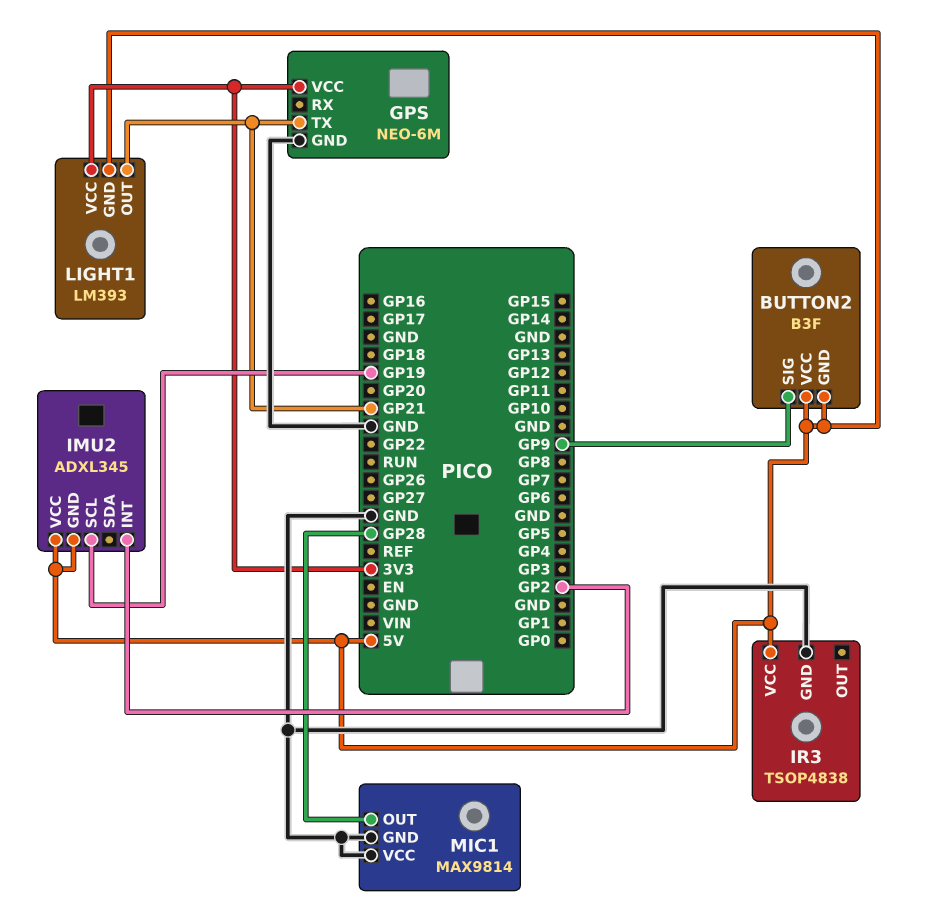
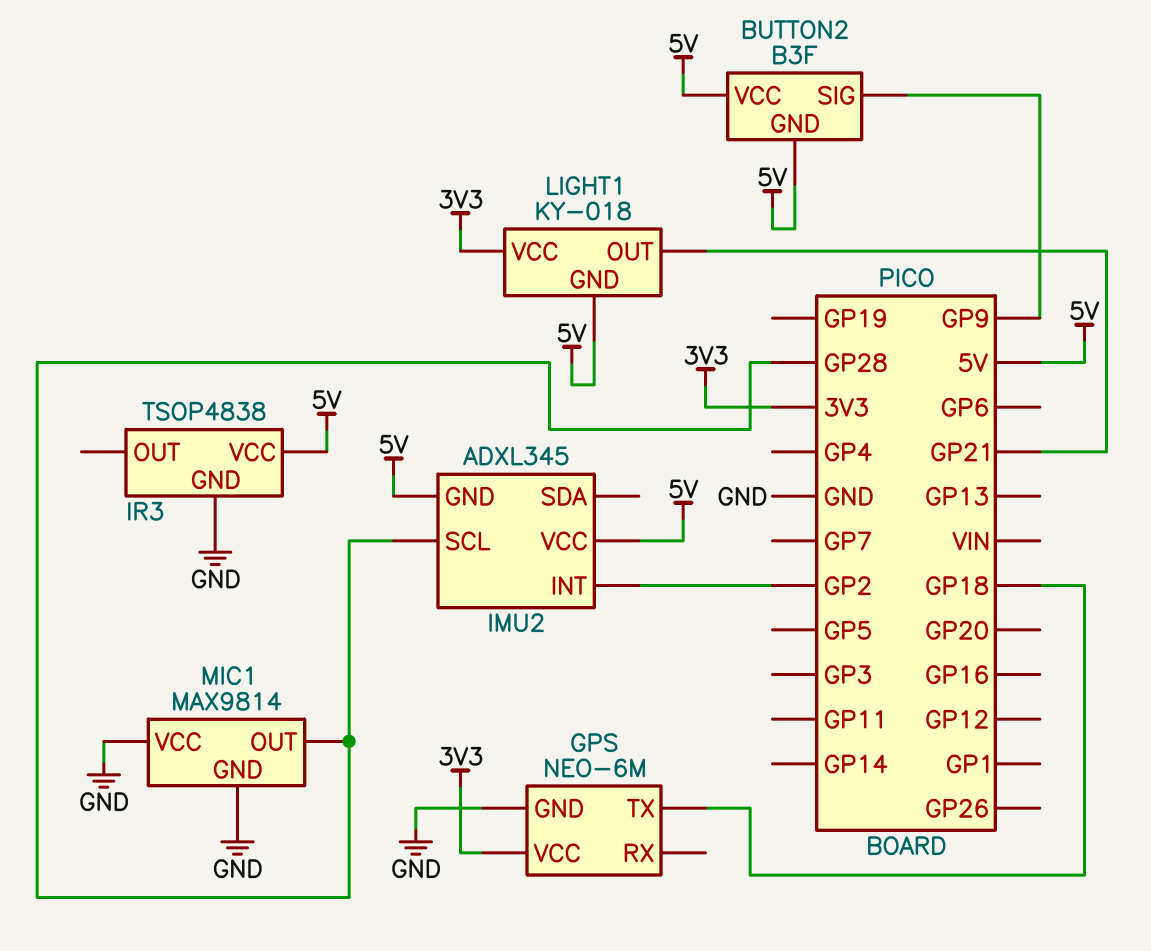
GPS pin TX: GP21 -> GP18
IMU2 pin SCL: GP19 -> GP28
LIGHT1: LM393 -> KY-018

